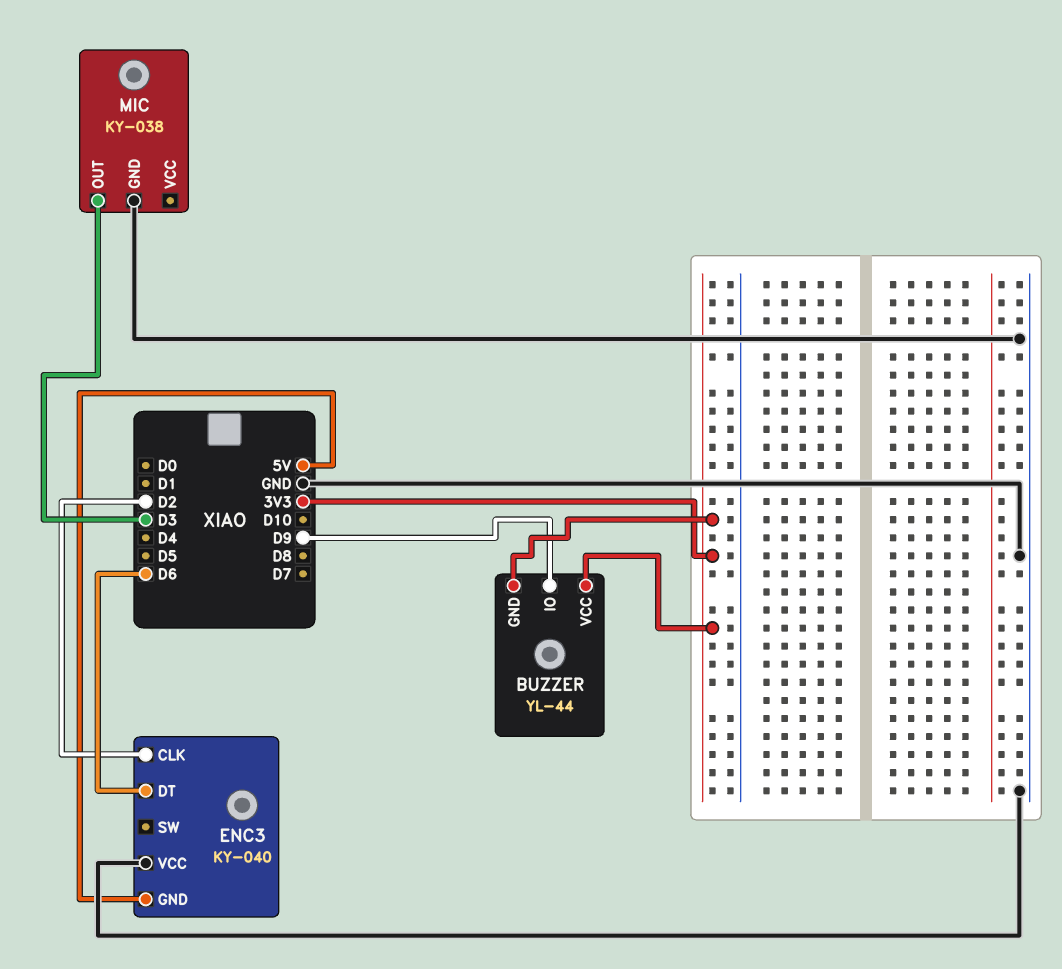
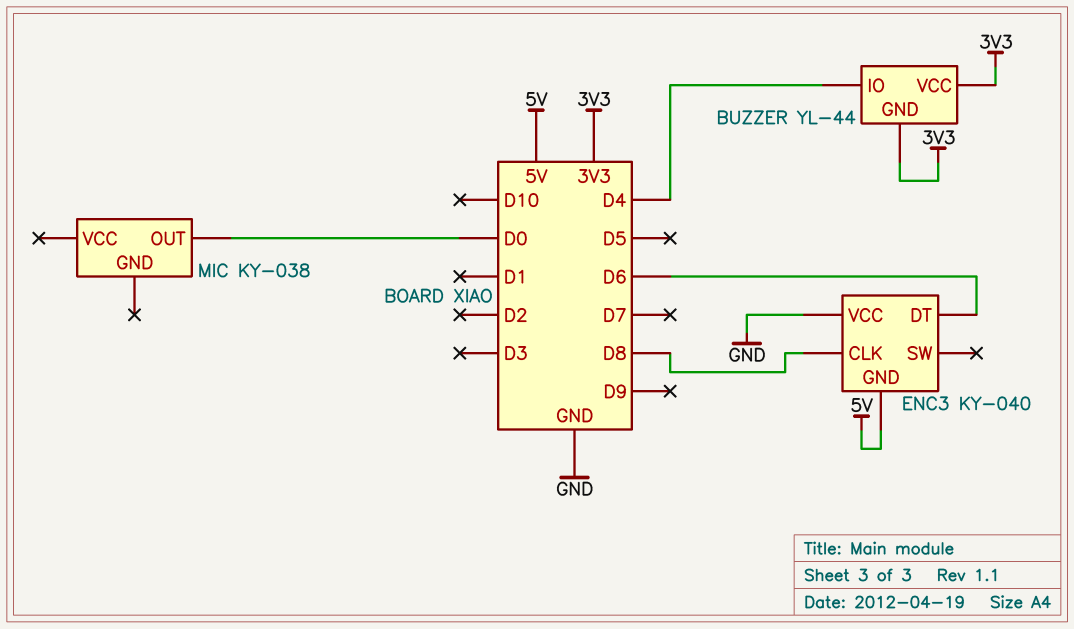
BUZZER pin IO: D9 -> D4
ENC3 pin CLK: D2 -> D8
MIC pin GND: GND -> none
MIC pin OUT: D3 -> D0

